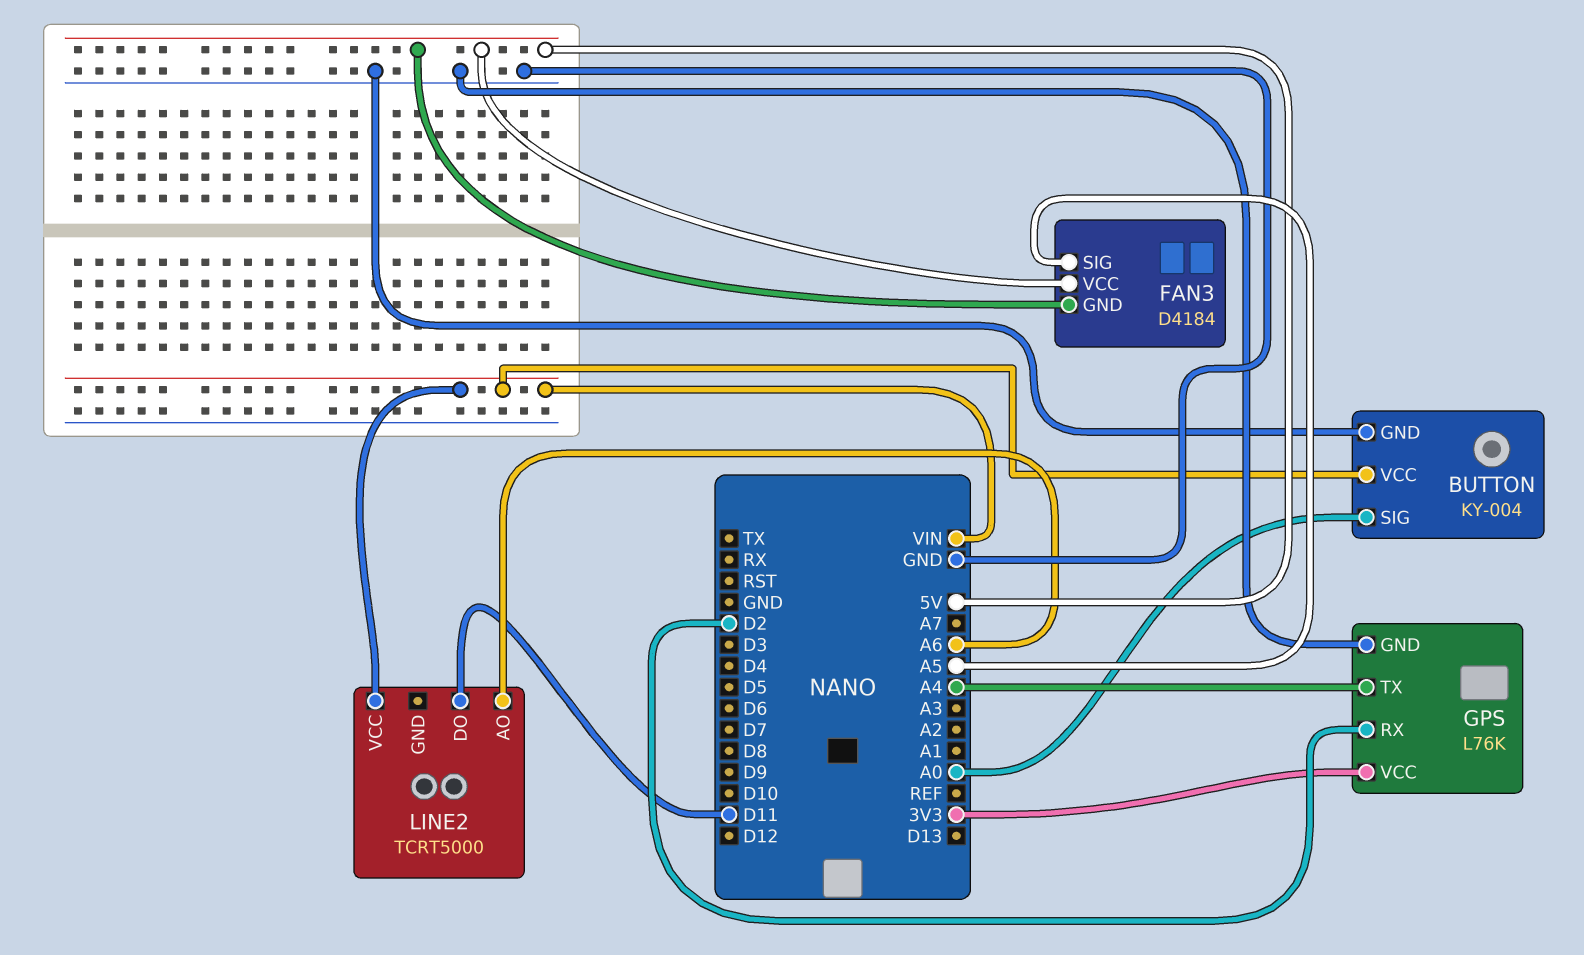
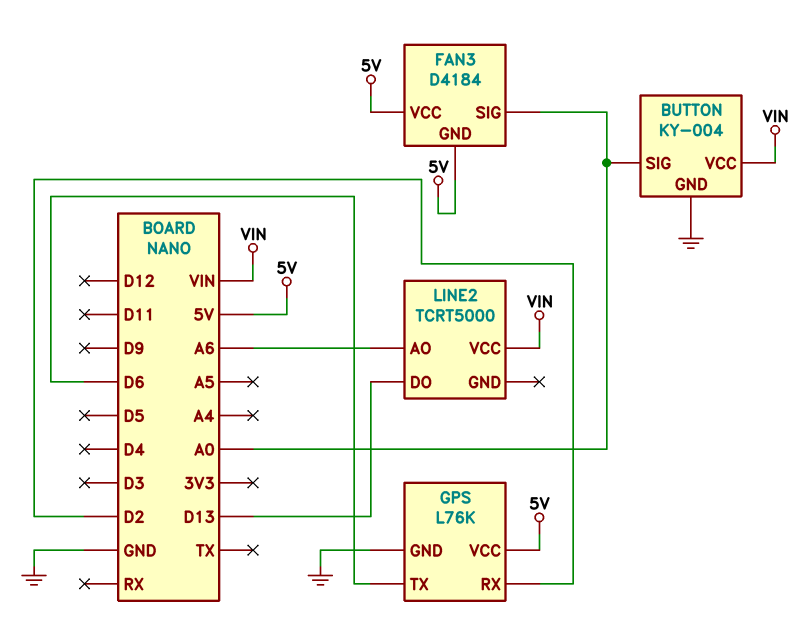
FAN3 pin SIG: A5 -> A0
GPS pin TX: A4 -> D6
GPS pin VCC: 3V3 -> 5V
LINE2 pin DO: D11 -> D13

